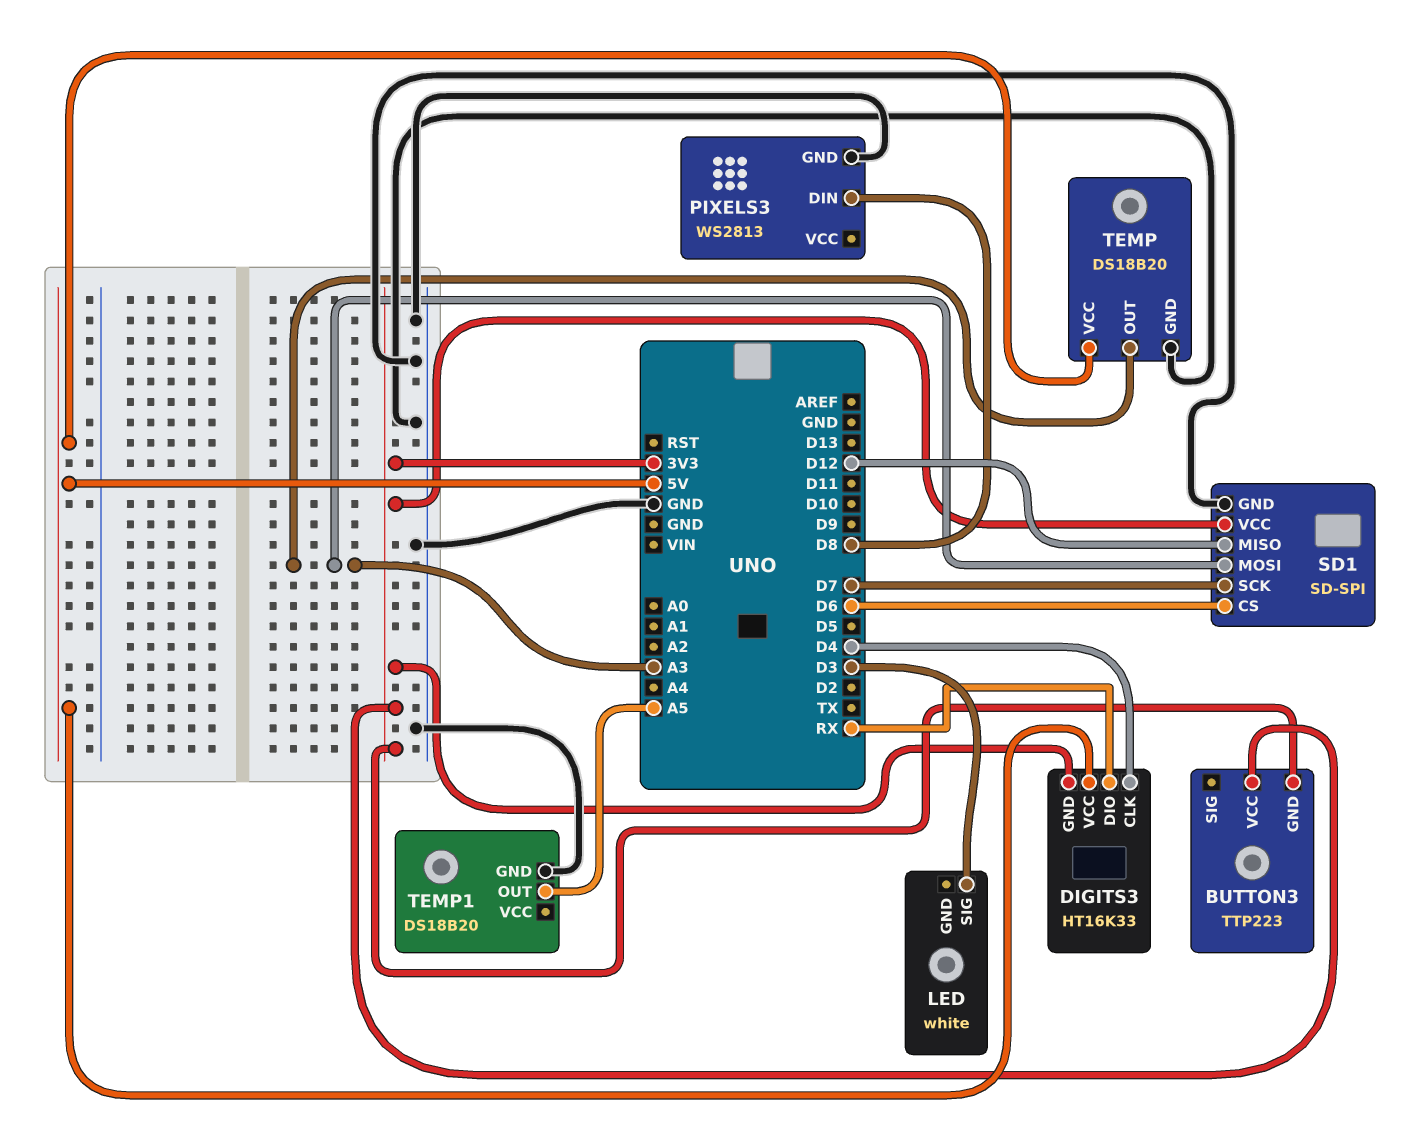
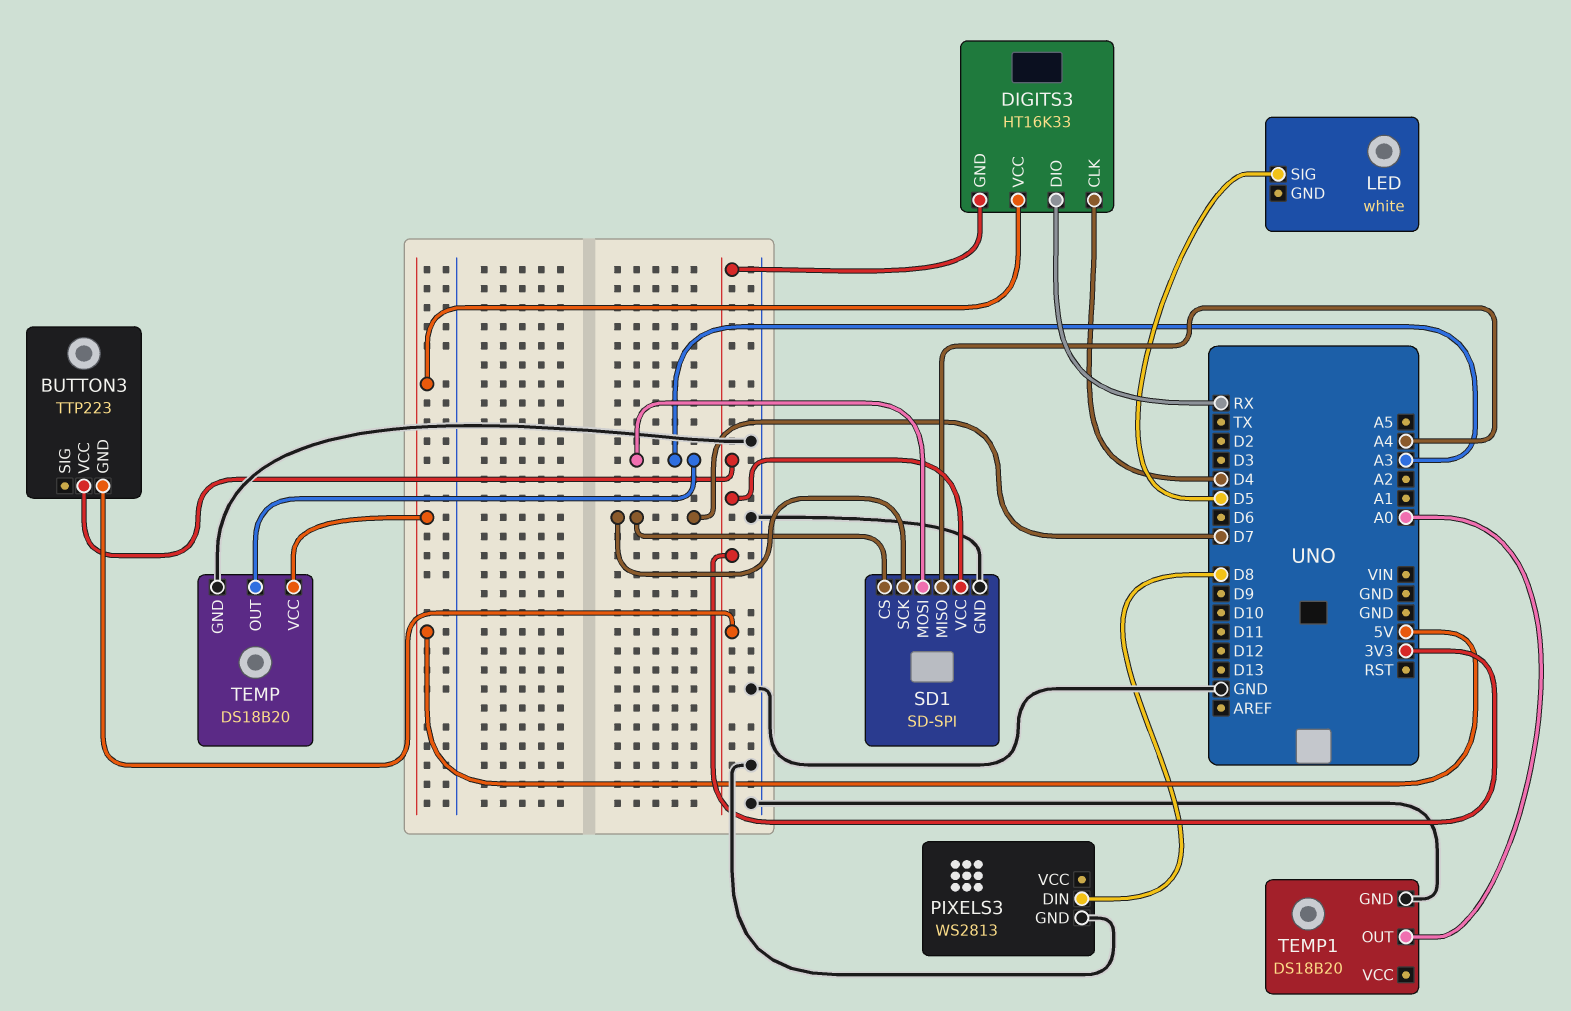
LED pin SIG: D3 -> D5
SD1 pin CS: D6 -> D7
SD1 pin MISO: D12 -> A4
TEMP1 pin OUT: A5 -> A0

